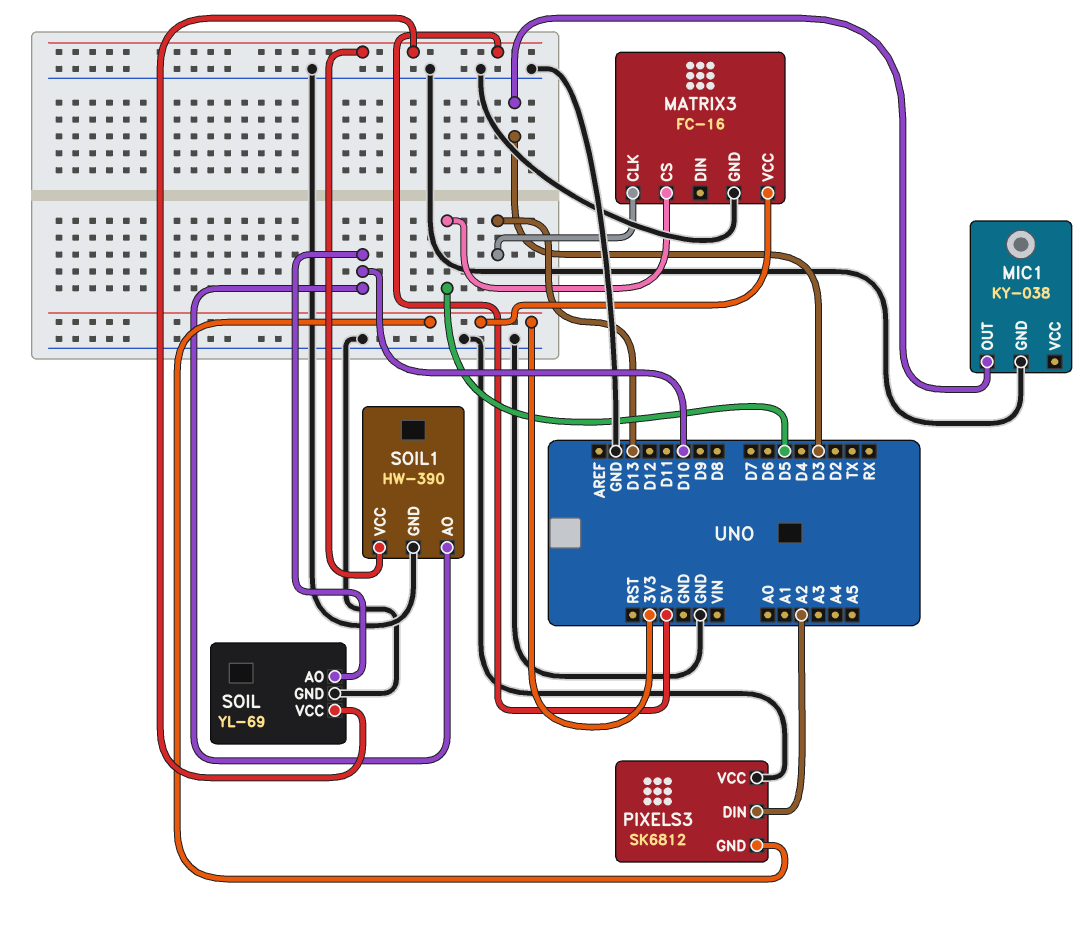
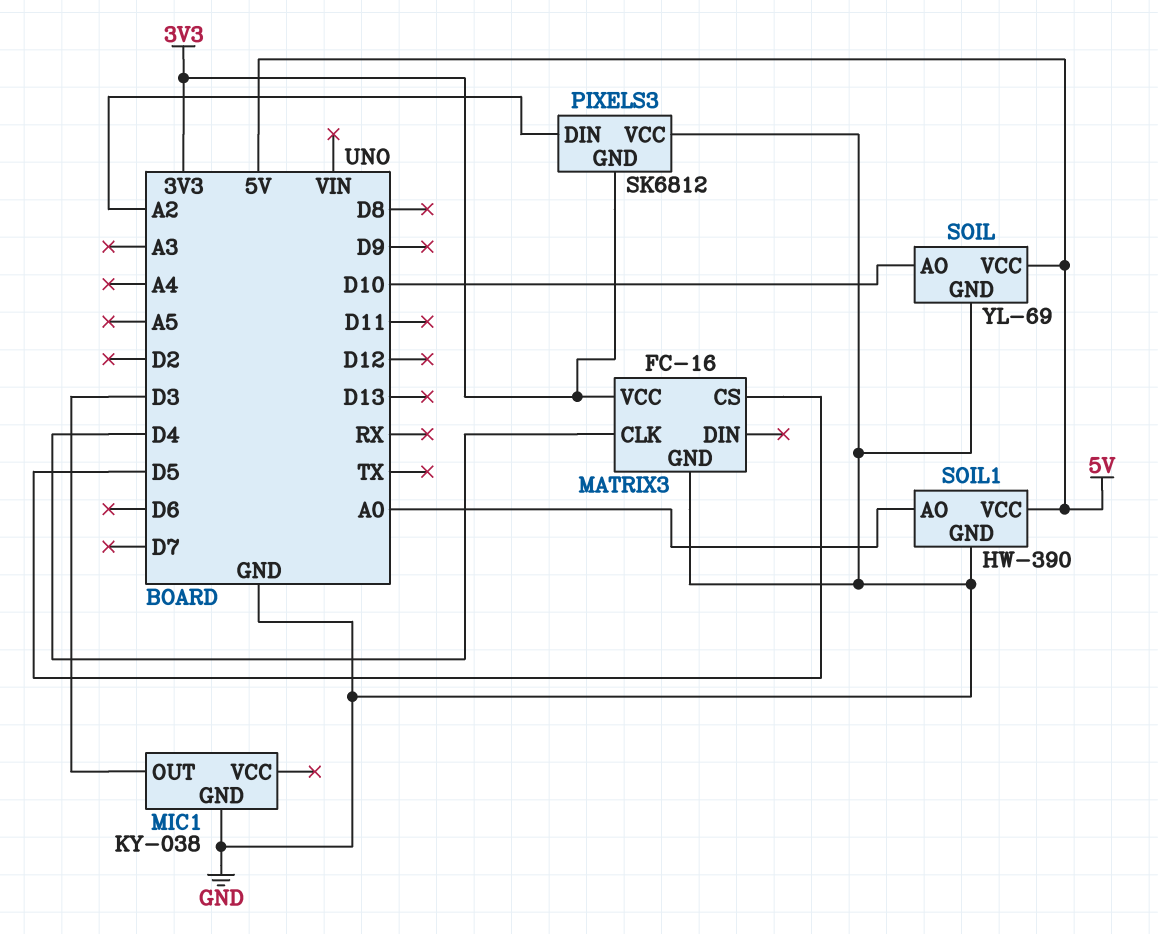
MATRIX3 pin CLK: D13 -> D4
SOIL1 pin AO: D10 -> A0

